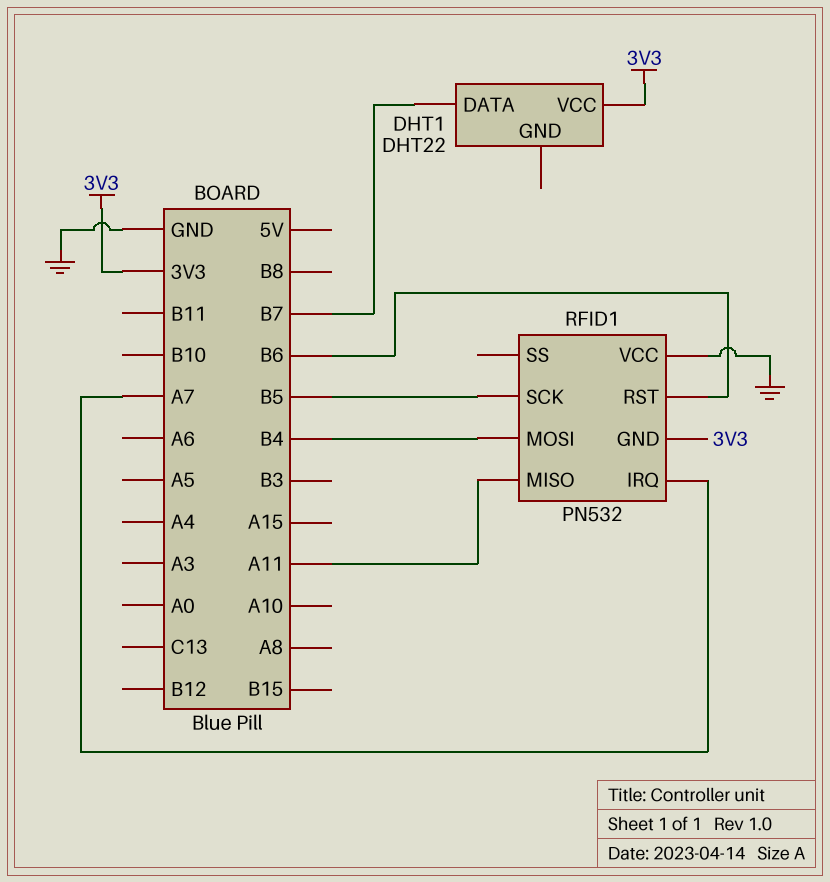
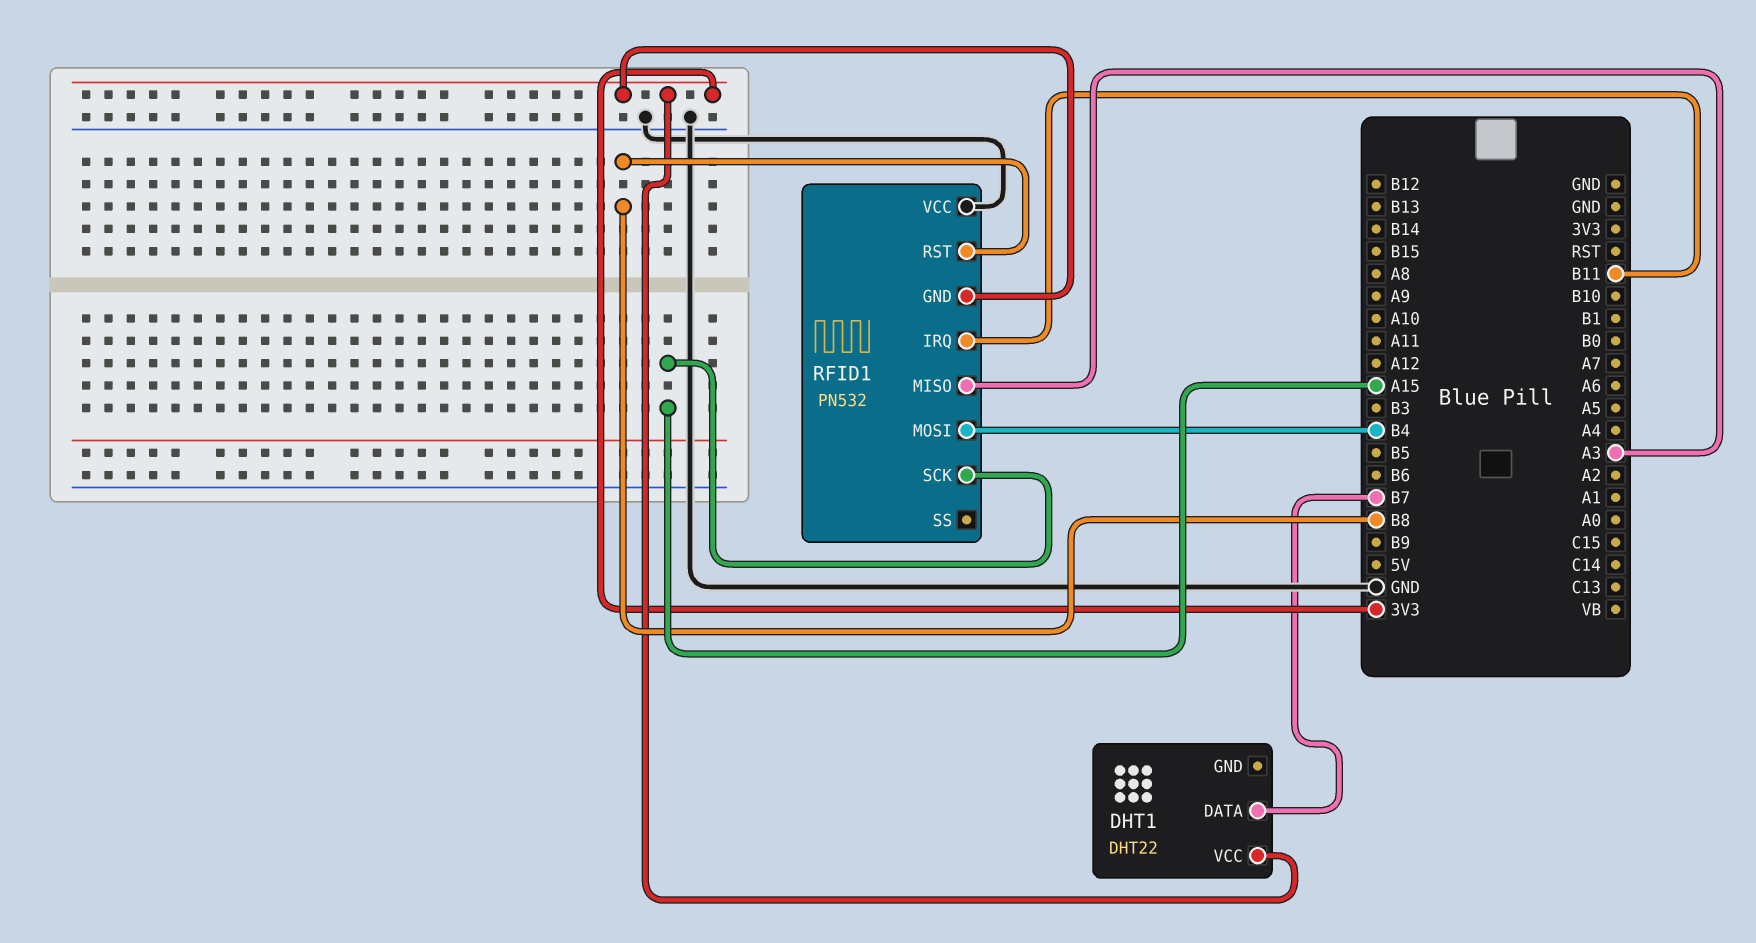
RFID1 pin IRQ: A7 -> B11
RFID1 pin MISO: A11 -> A3
RFID1 pin RST: B6 -> B8
RFID1 pin SCK: B5 -> A15

